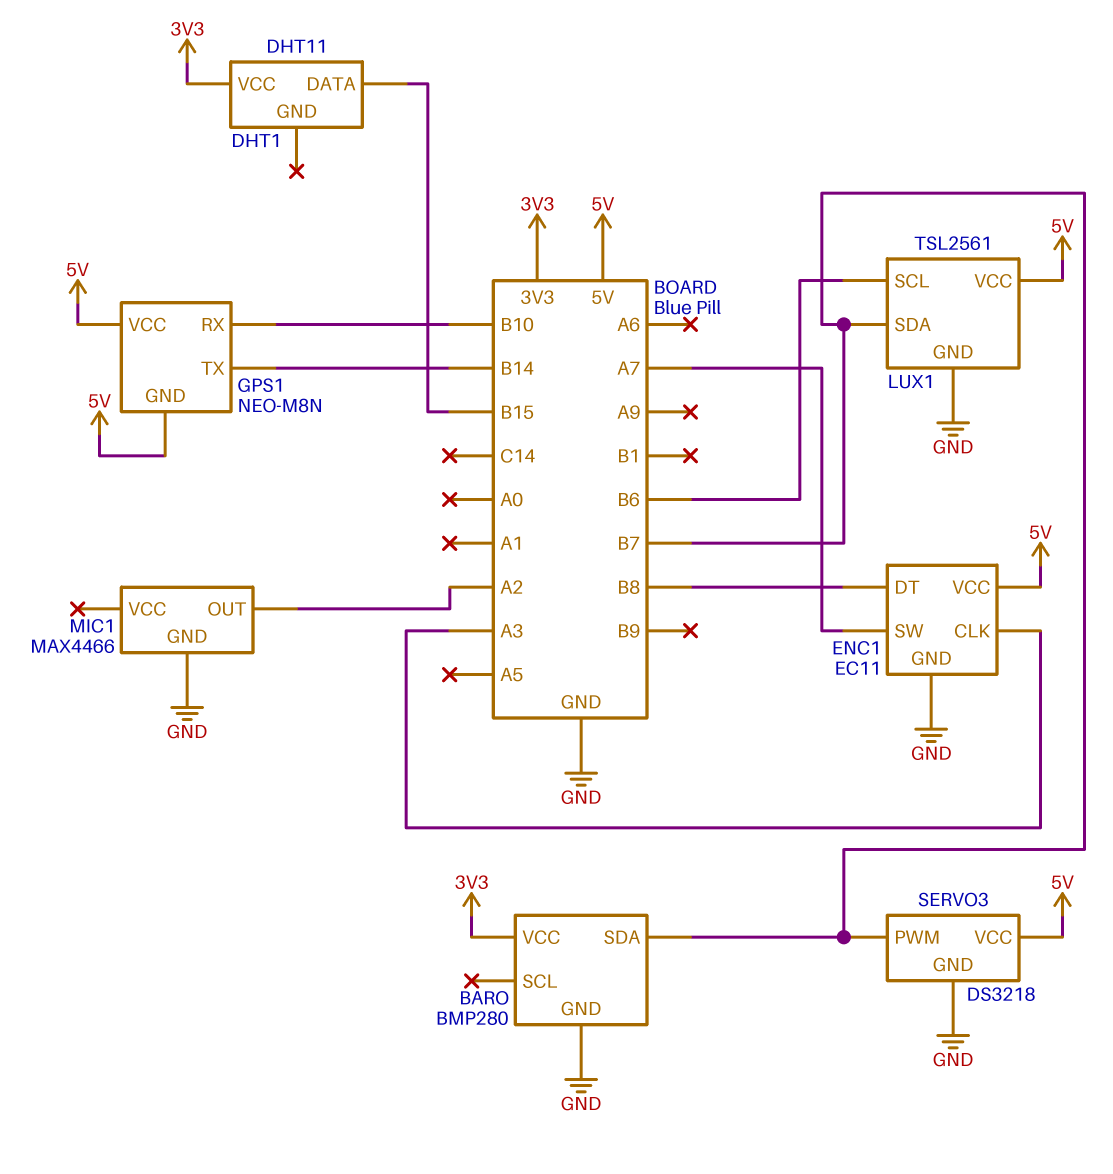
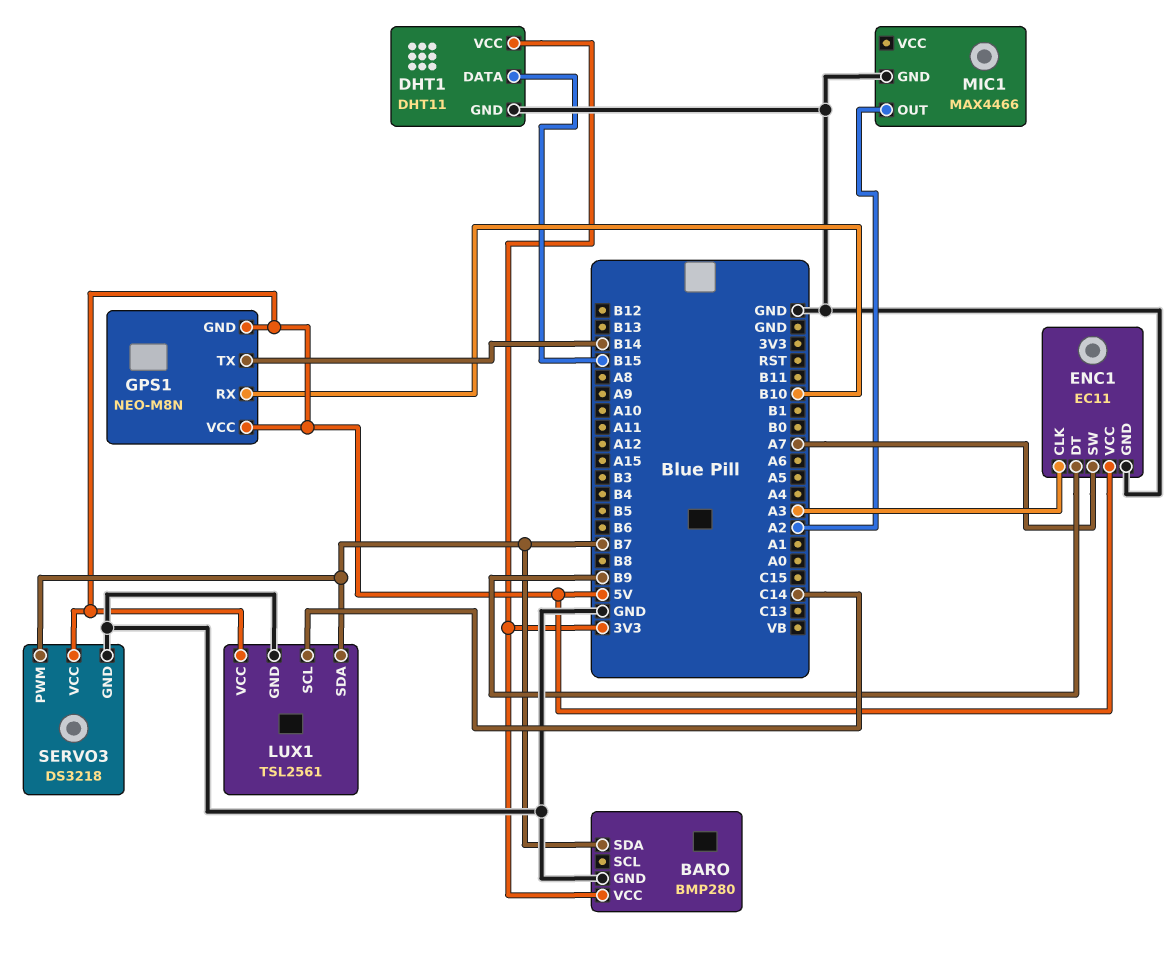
DHT1 pin GND: none -> GND
ENC1 pin DT: B8 -> B9
LUX1 pin SCL: B6 -> C14

